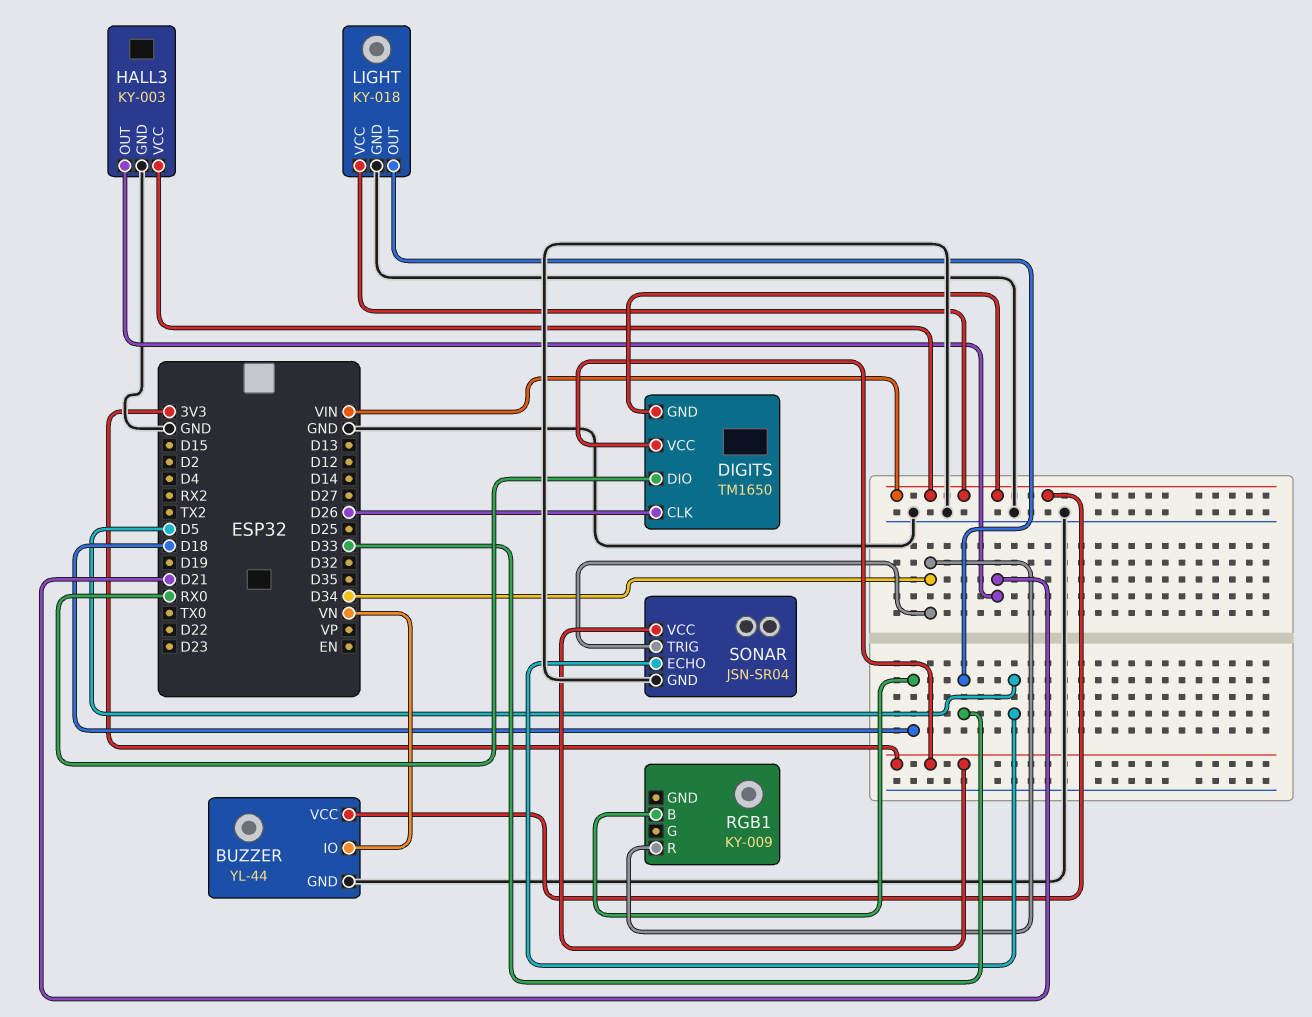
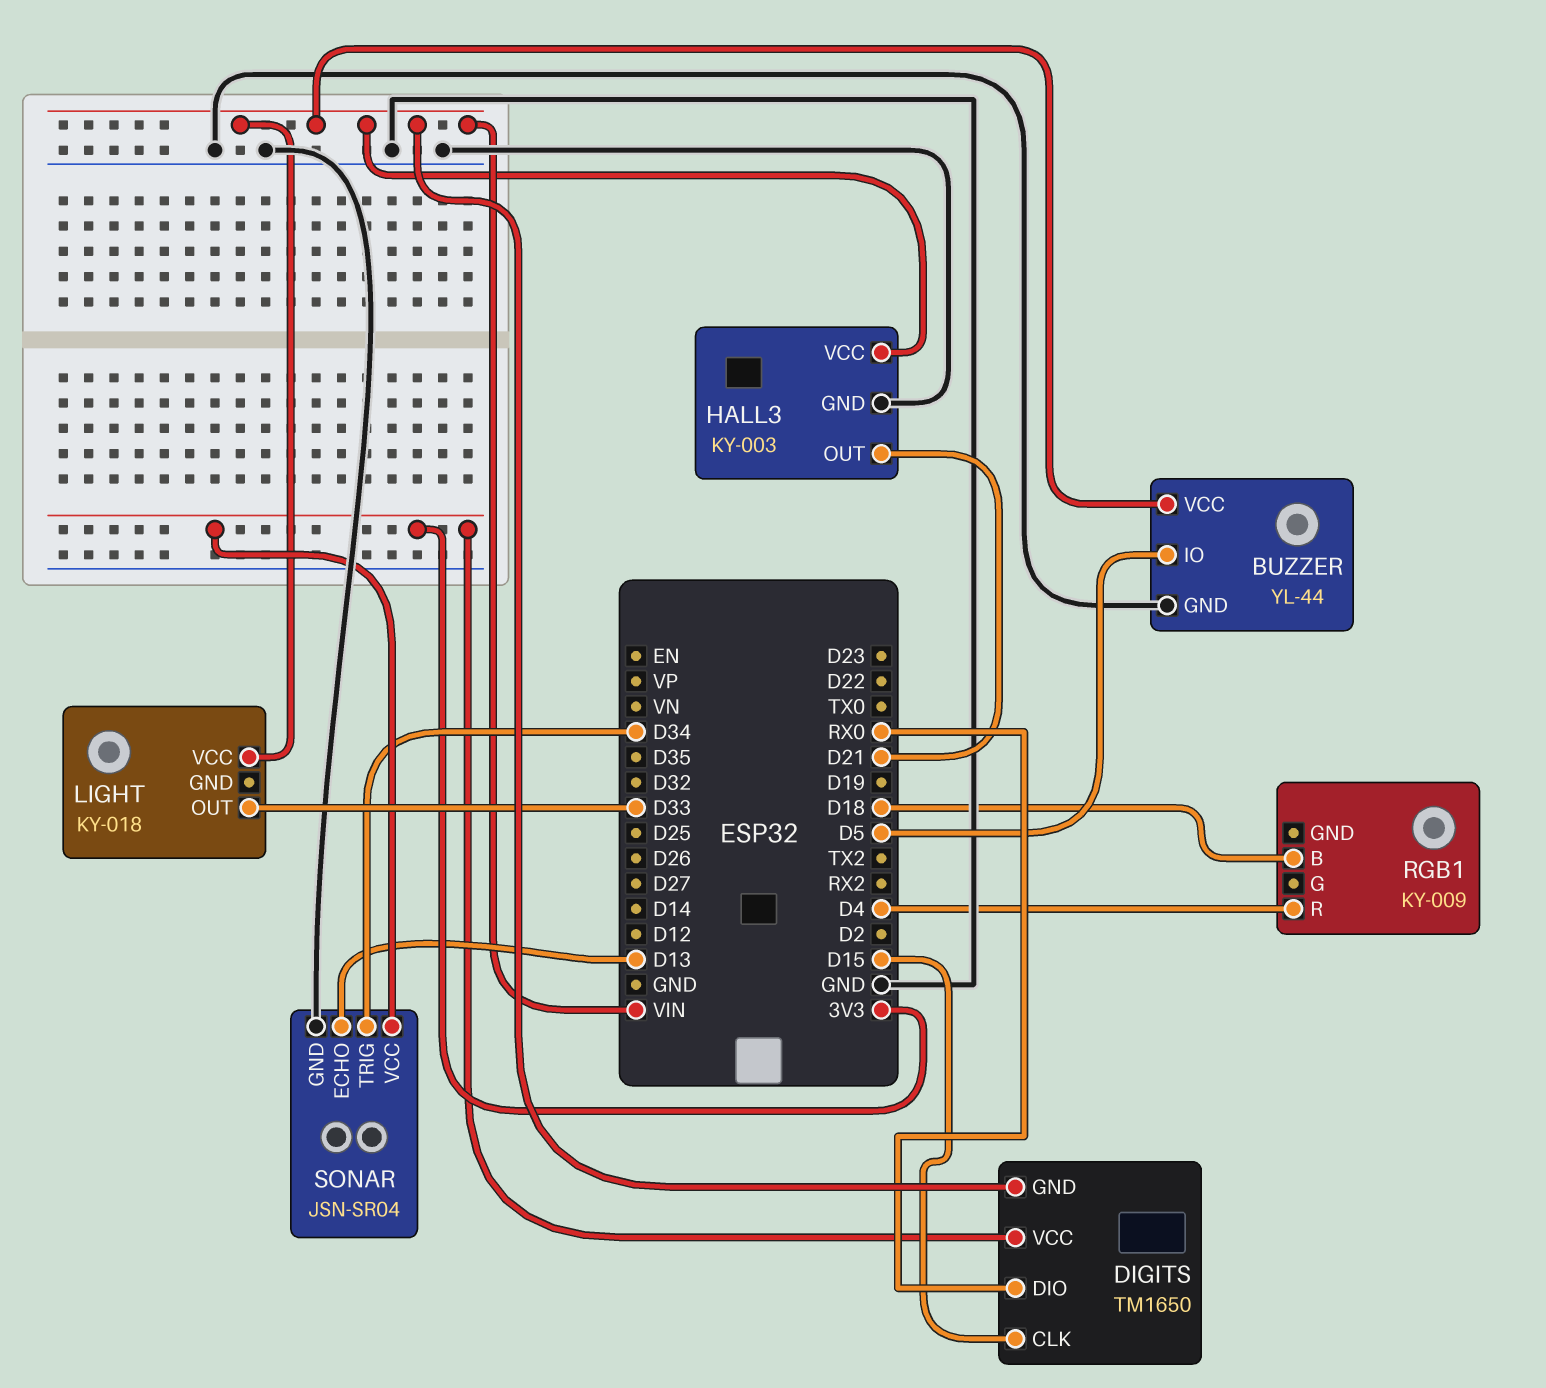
BUZZER pin IO: VN -> D5
DIGITS pin CLK: D26 -> D15
LIGHT pin GND: GND -> none
RGB1 pin R: D34 -> D4
SONAR pin ECHO: D5 -> D13

